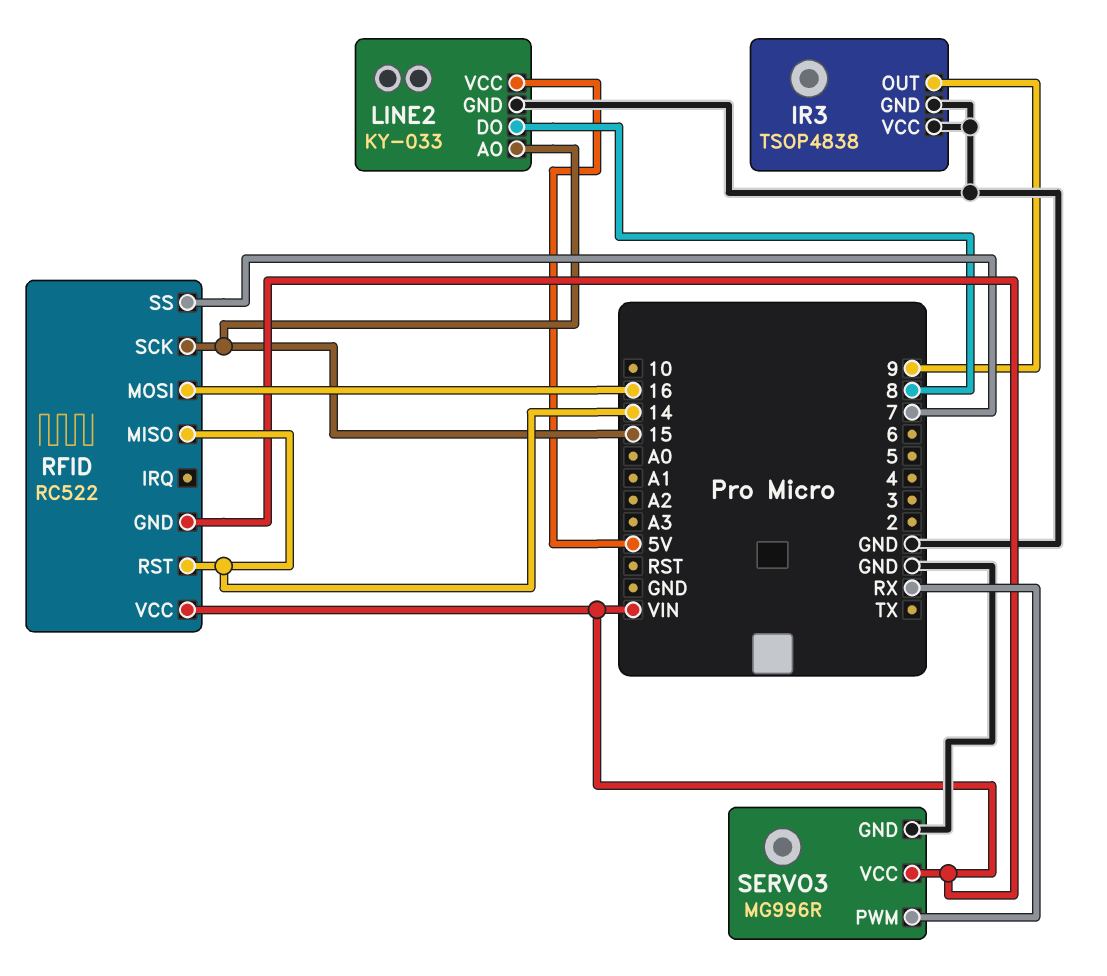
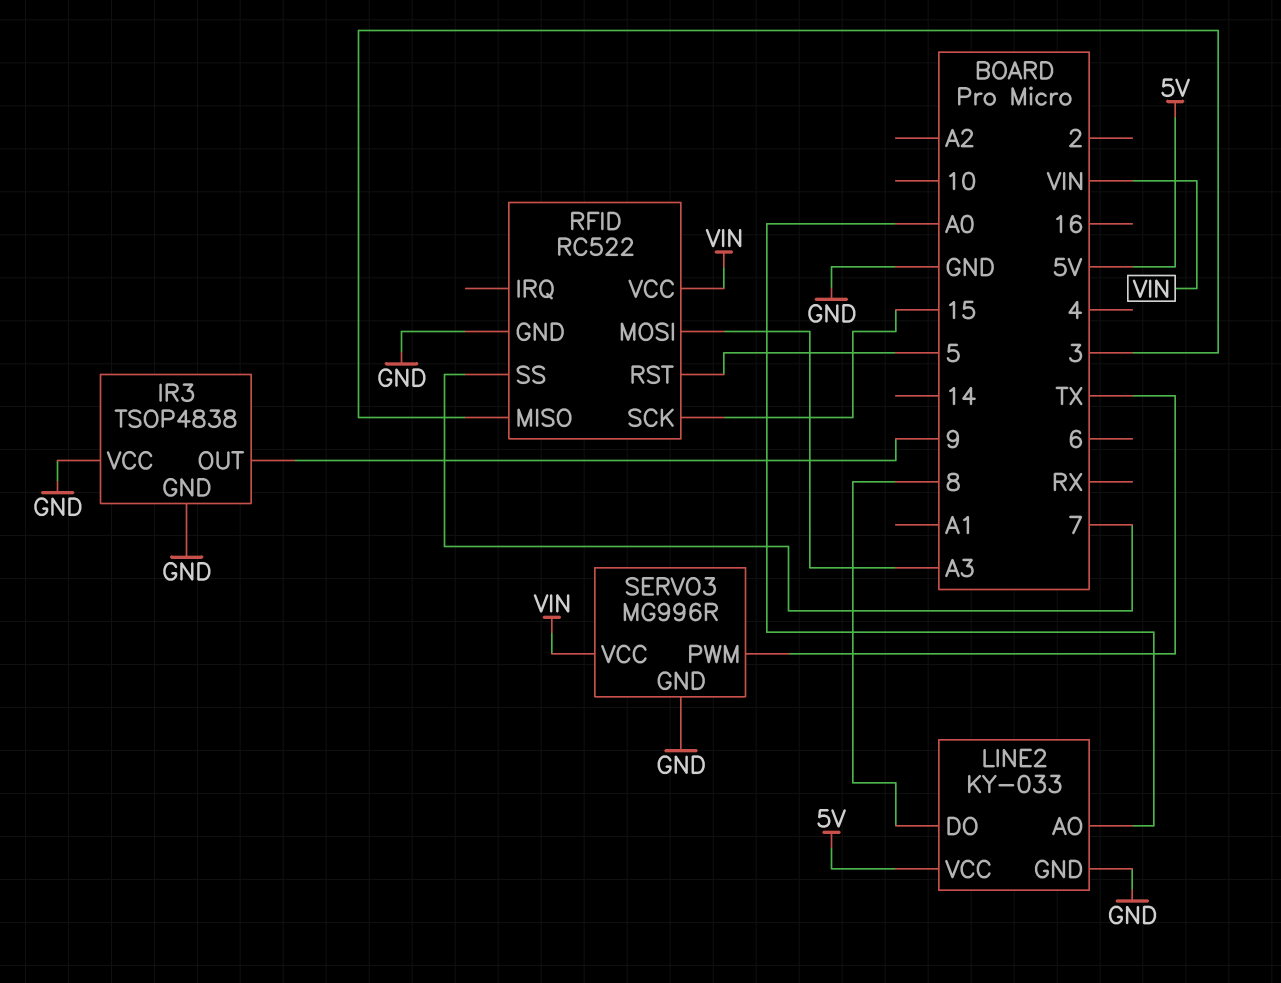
LINE2 pin AO: 15 -> A0
RFID pin GND: VIN -> GND
RFID pin MISO: 14 -> 3
RFID pin MOSI: 16 -> A3
RFID pin RST: 14 -> 5
SERVO3 pin PWM: RX -> TX

